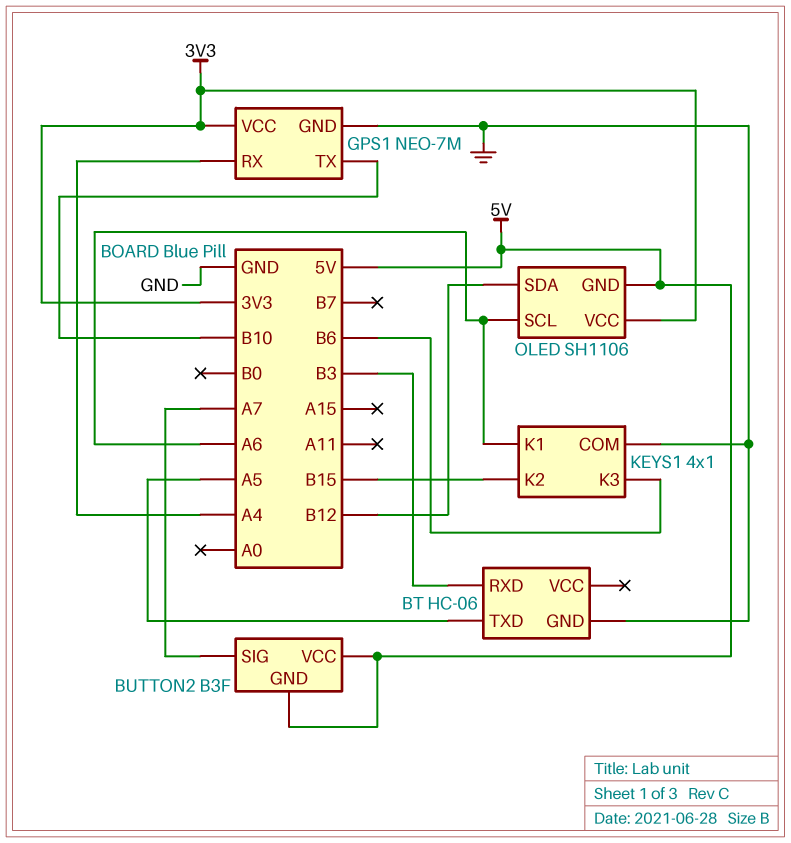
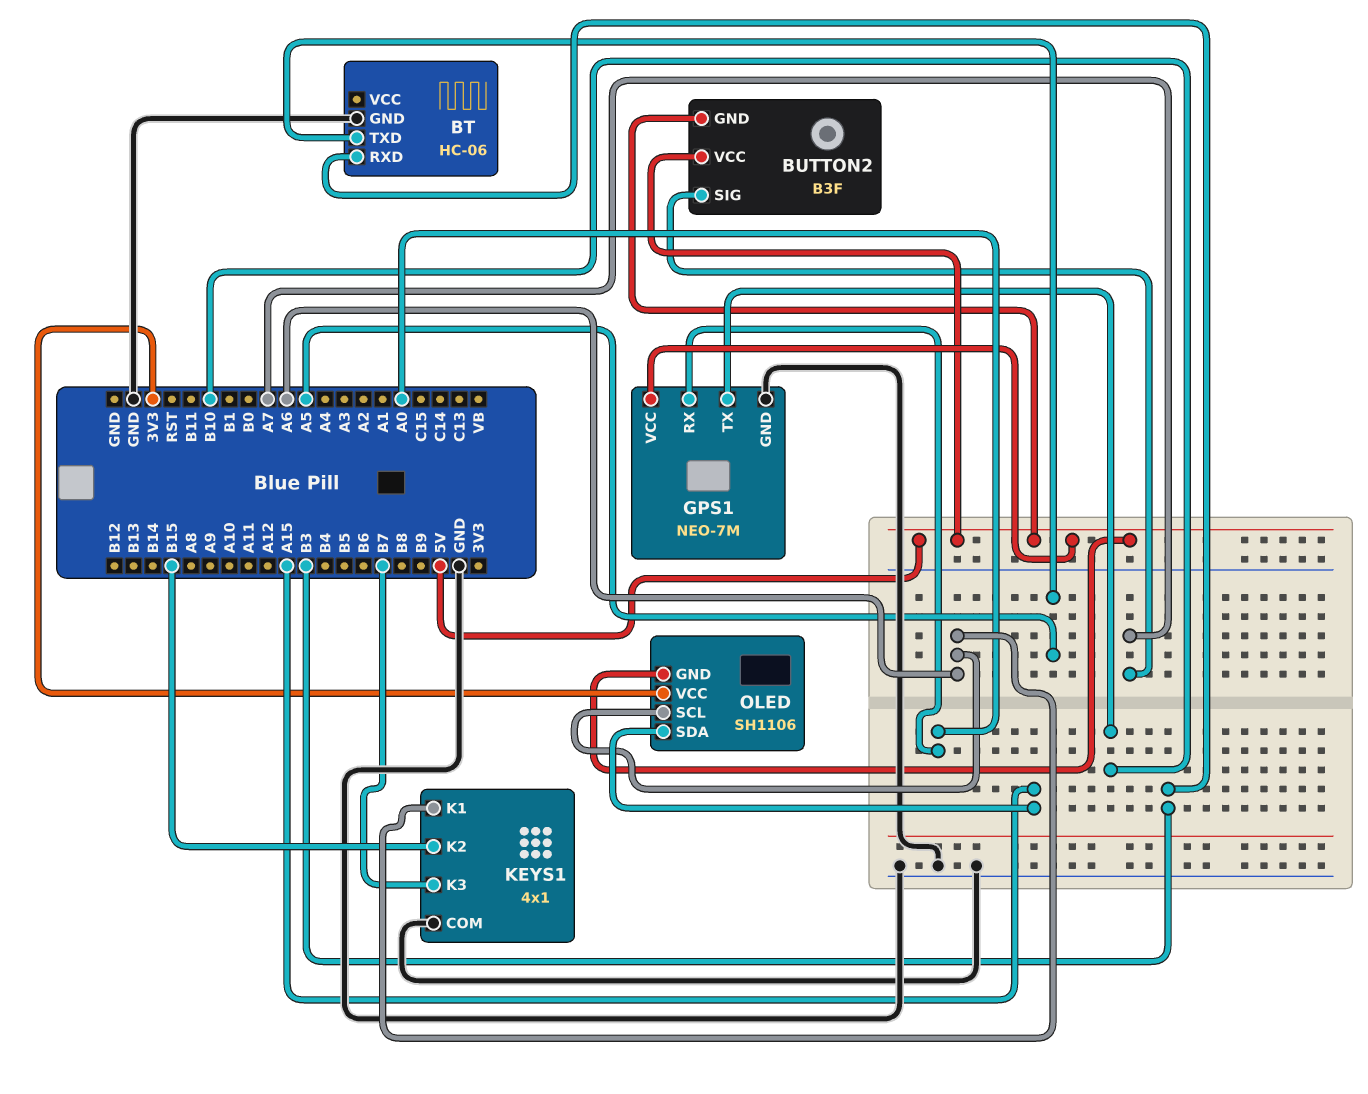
GPS1 pin RX: A4 -> A0
GPS1 pin VCC: 3V3 -> 5V
KEYS1 pin K3: B6 -> B7
OLED pin SDA: B12 -> A15

